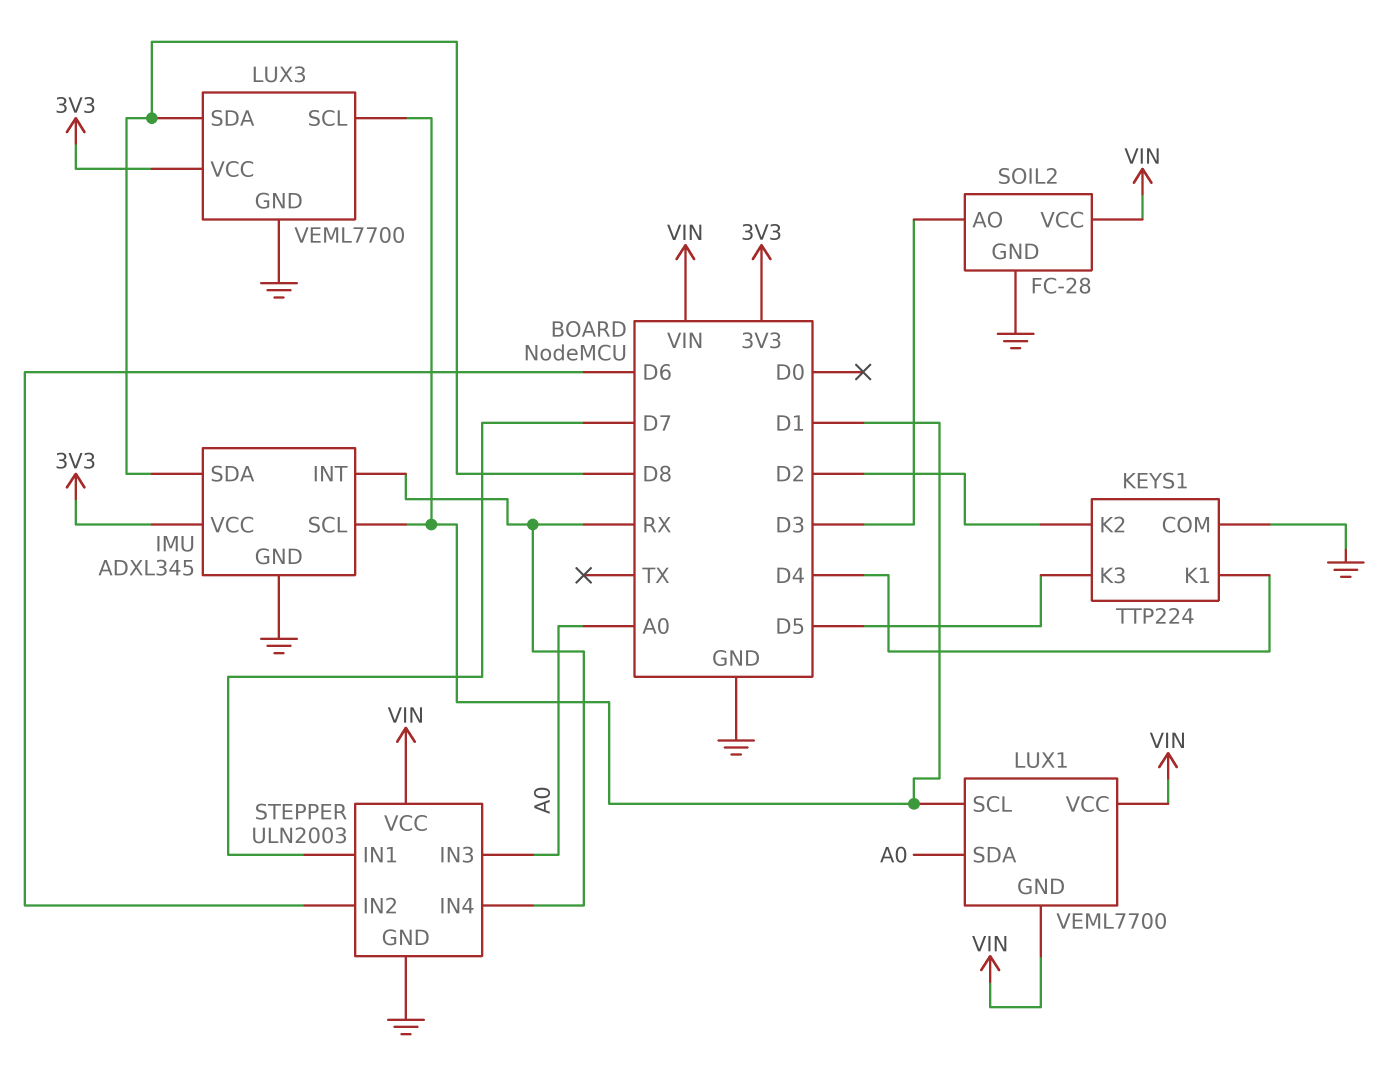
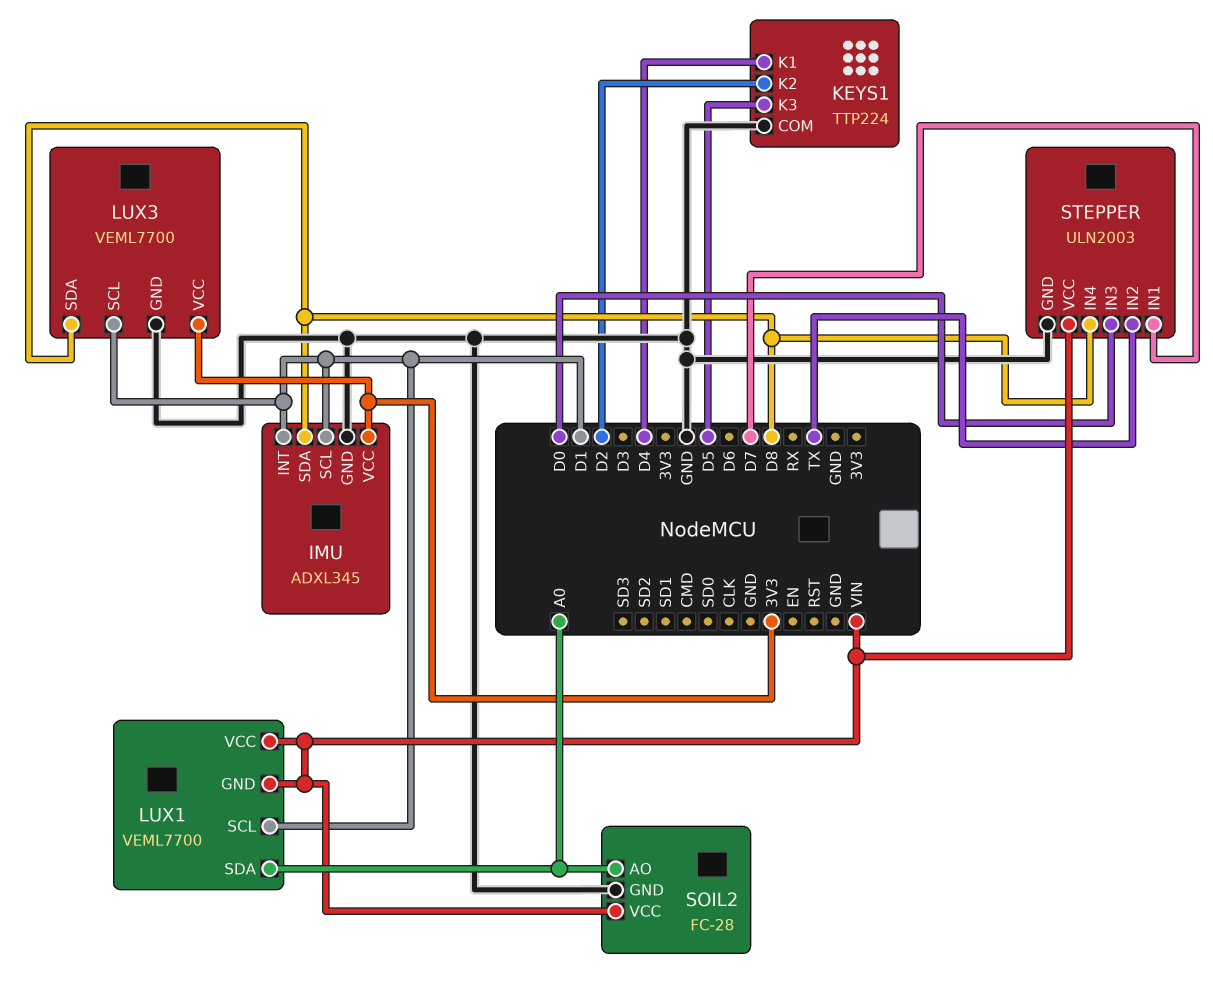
IMU pin INT: RX -> D1
SOIL2 pin AO: D3 -> A0
STEPPER pin IN2: D6 -> TX
STEPPER pin IN3: A0 -> D0
STEPPER pin IN4: RX -> D8

